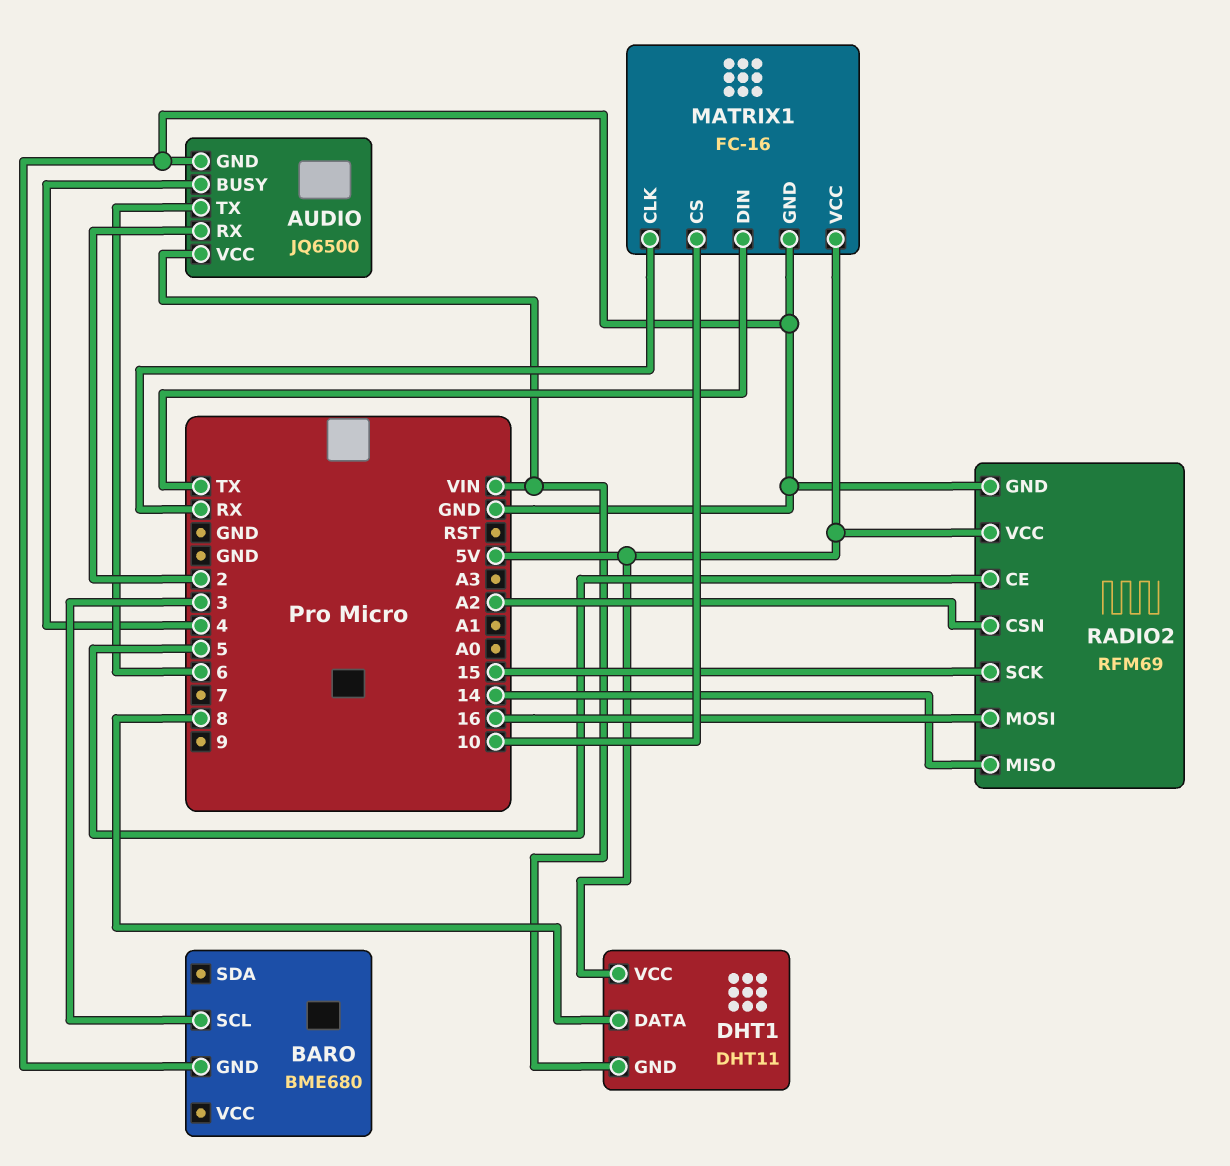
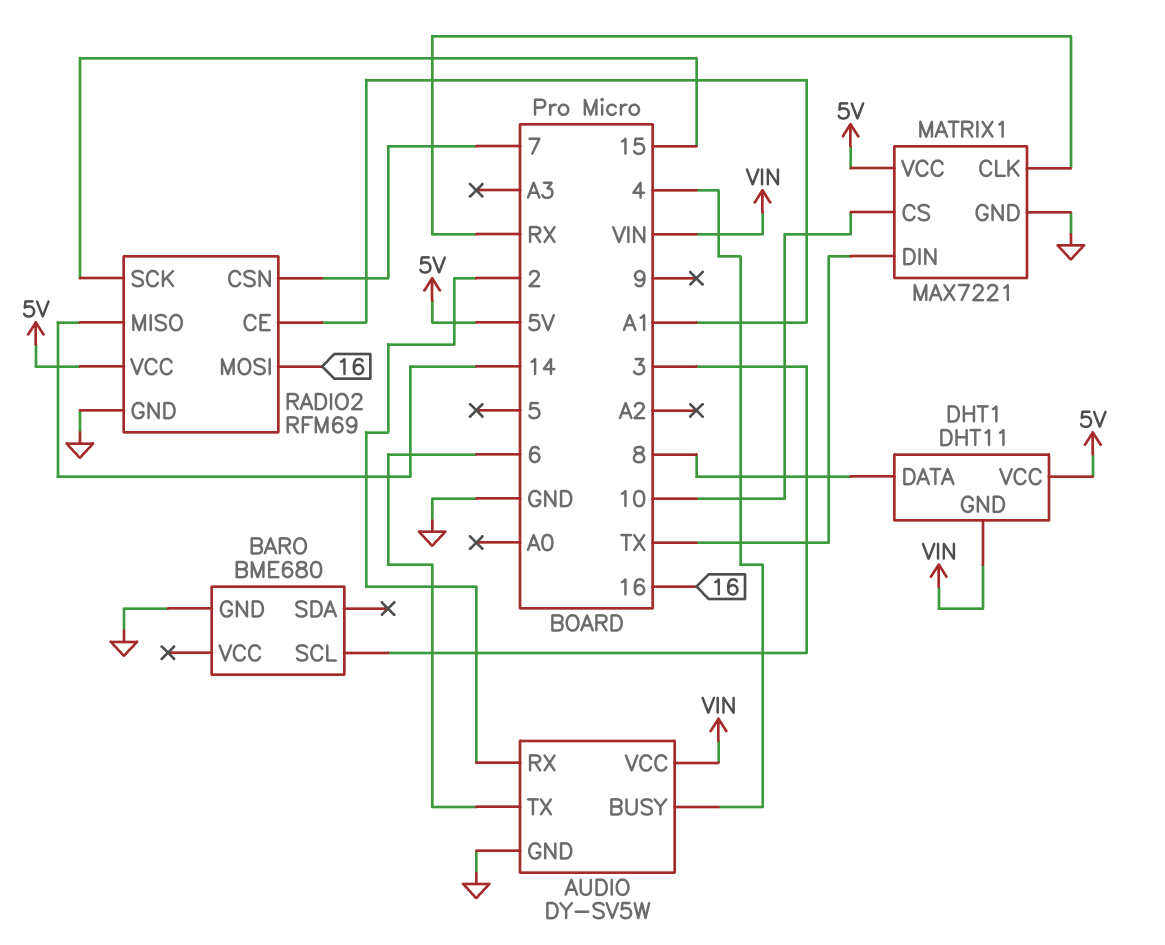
AUDIO: JQ6500 -> DY-SV5W
MATRIX1: FC-16 -> MAX7221
RADIO2 pin CE: 5 -> A1
RADIO2 pin CSN: A2 -> 7

